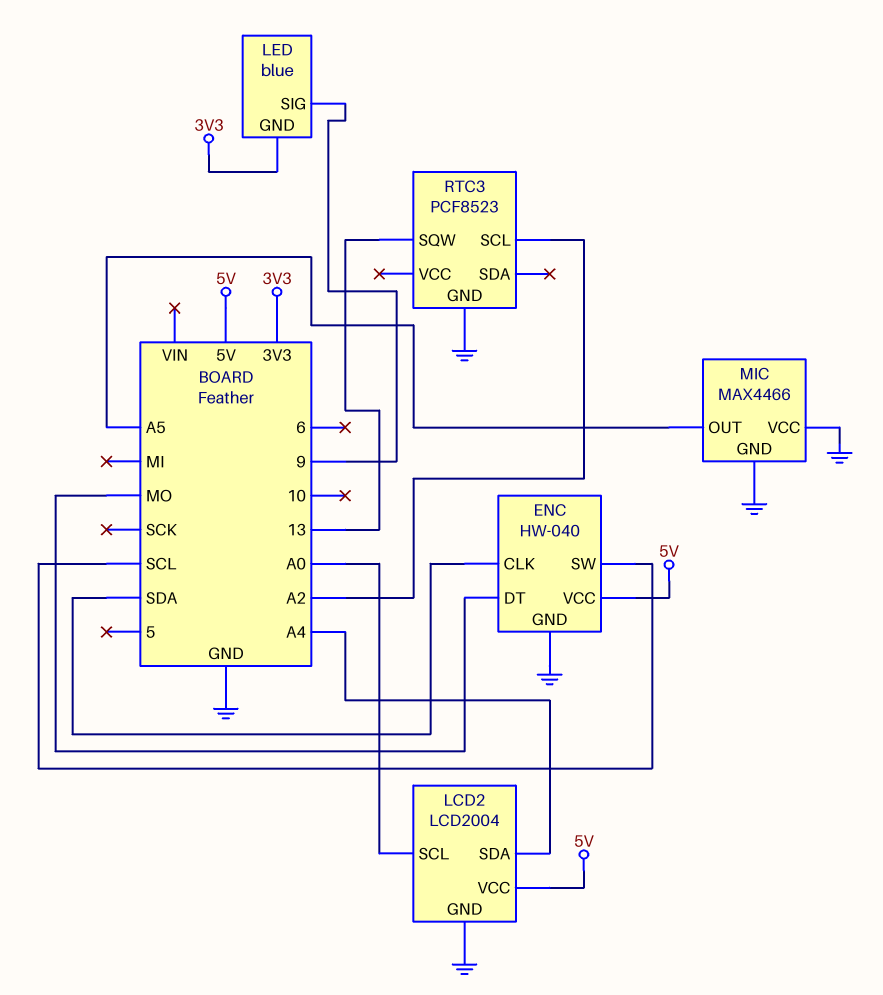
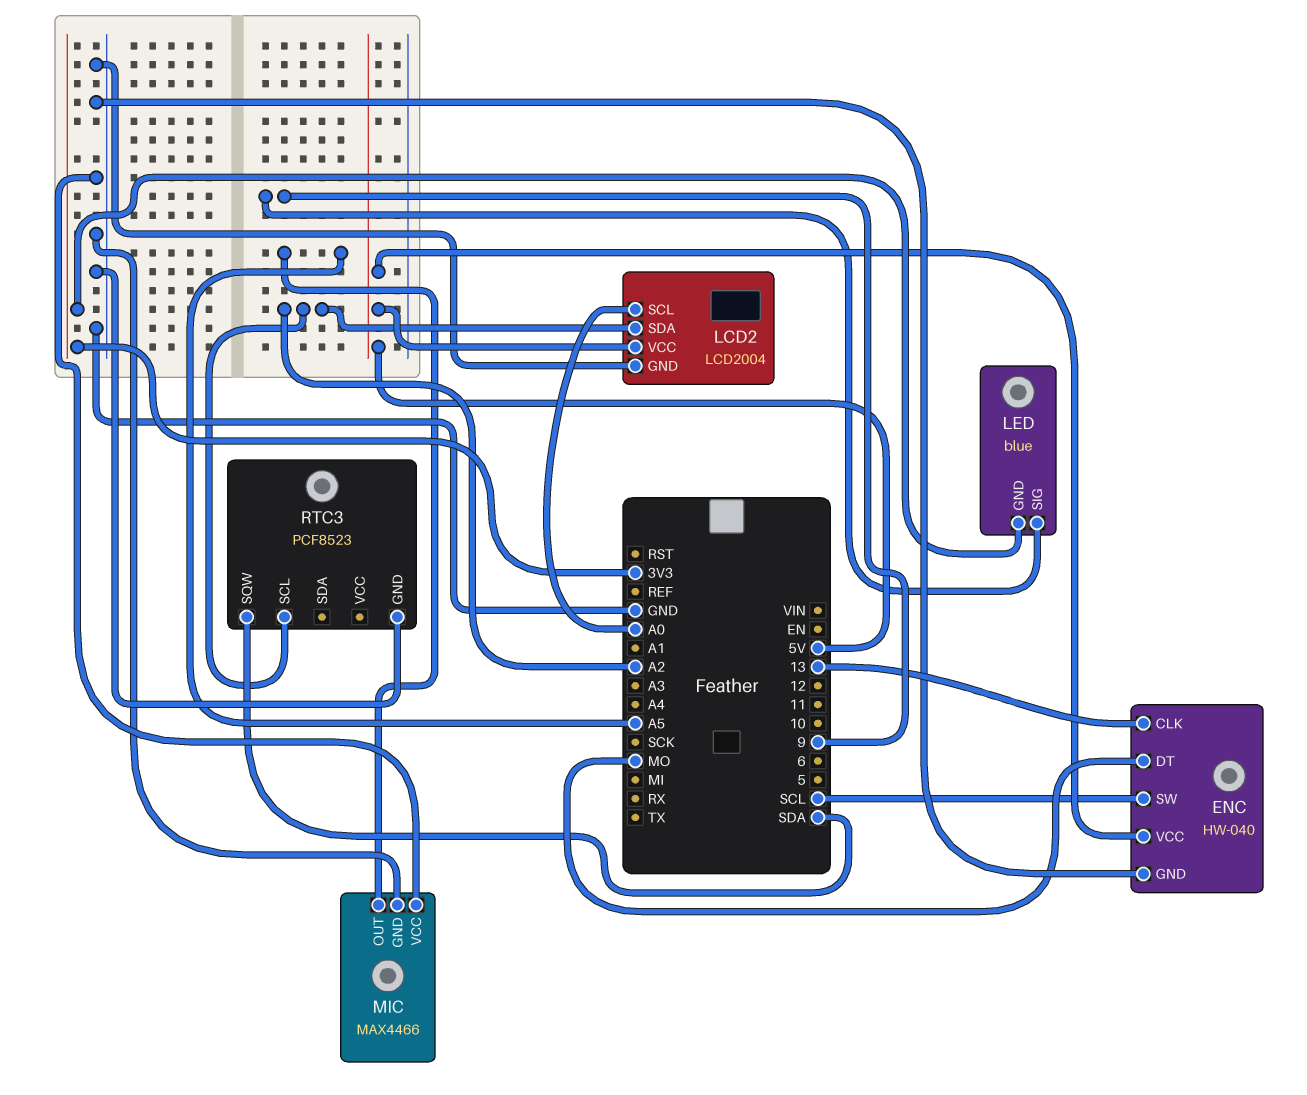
ENC pin CLK: SDA -> 13
LCD2 pin SDA: A4 -> A2
RTC3 pin SQW: 13 -> SDA

